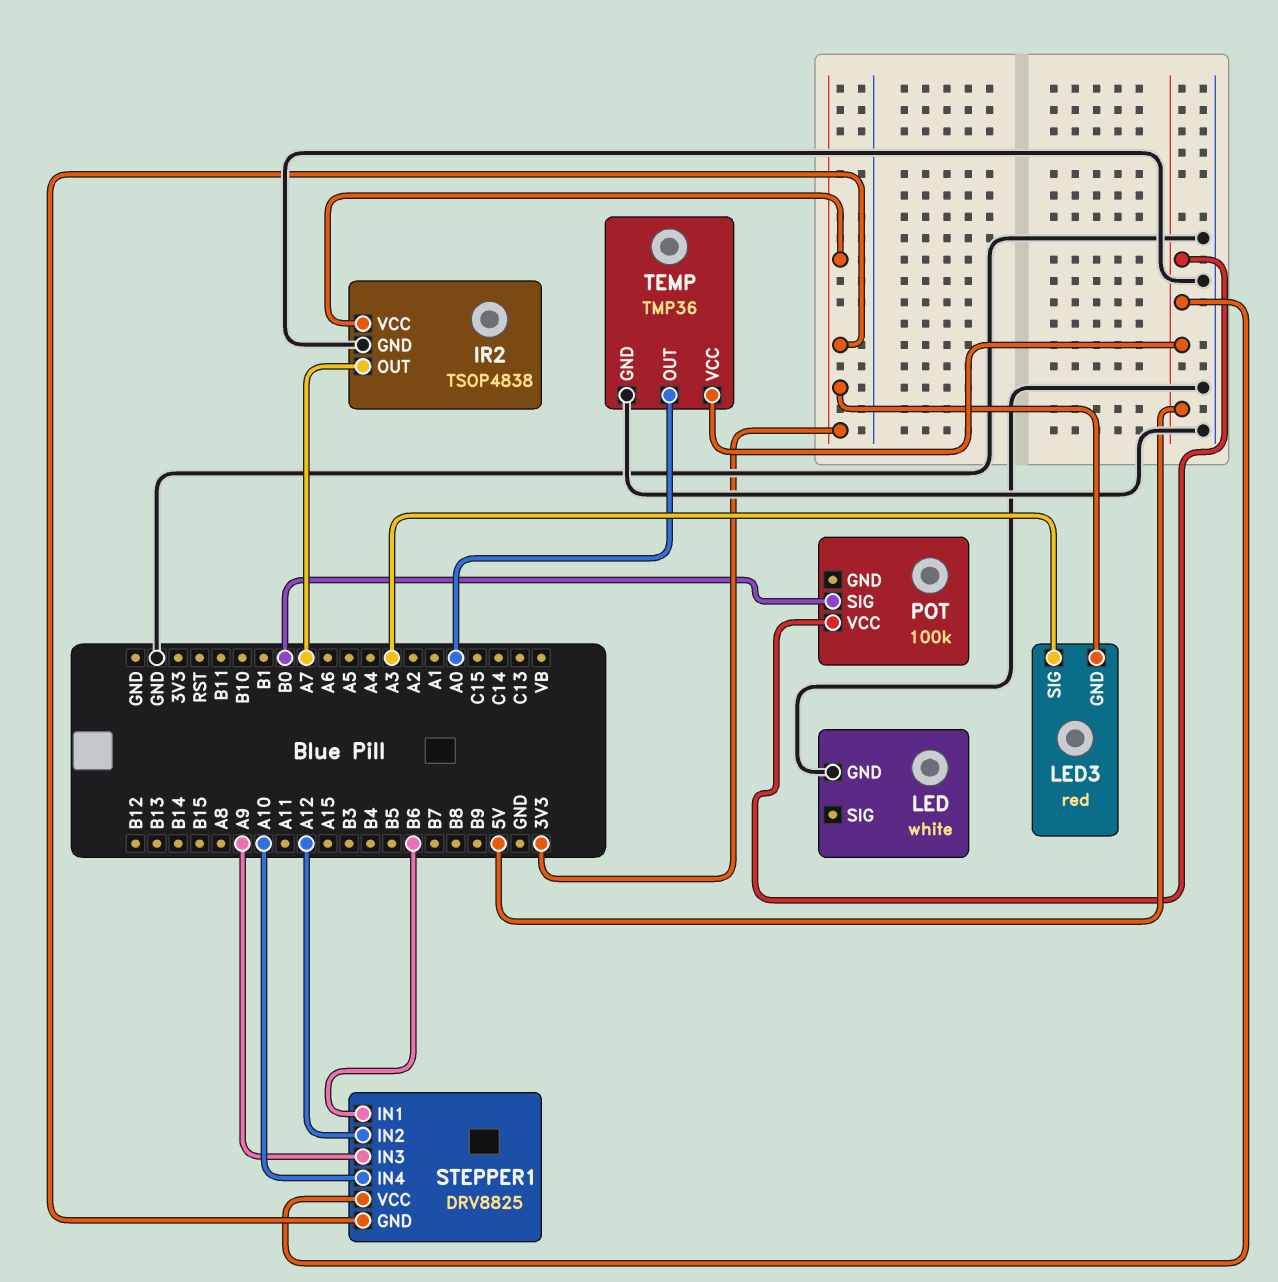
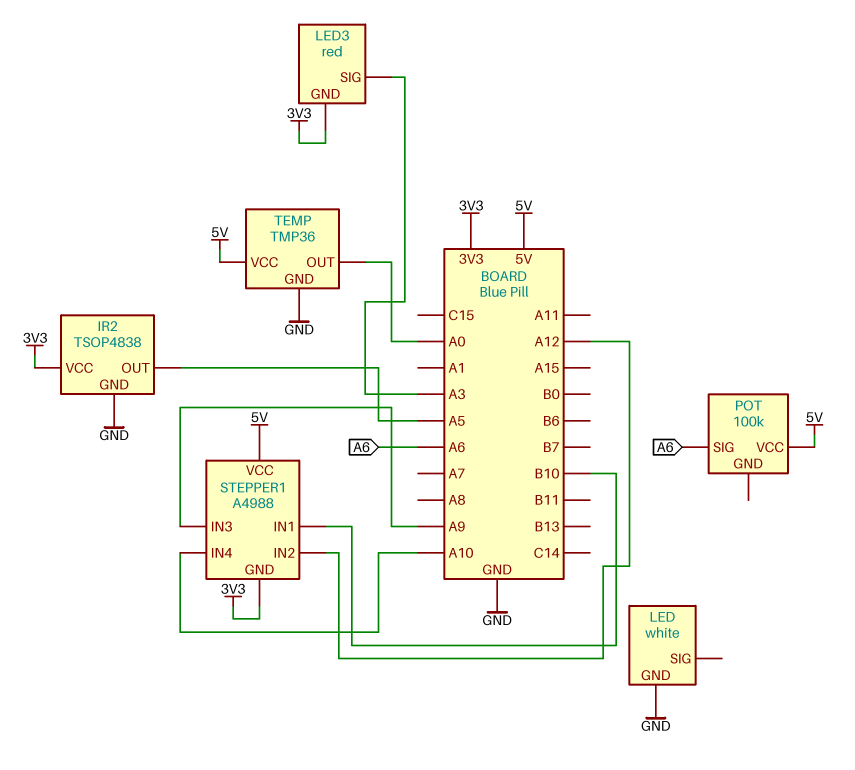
IR2 pin OUT: A7 -> A5
POT pin SIG: B0 -> A6
STEPPER1: DRV8825 -> A4988
STEPPER1 pin IN1: B6 -> B10

